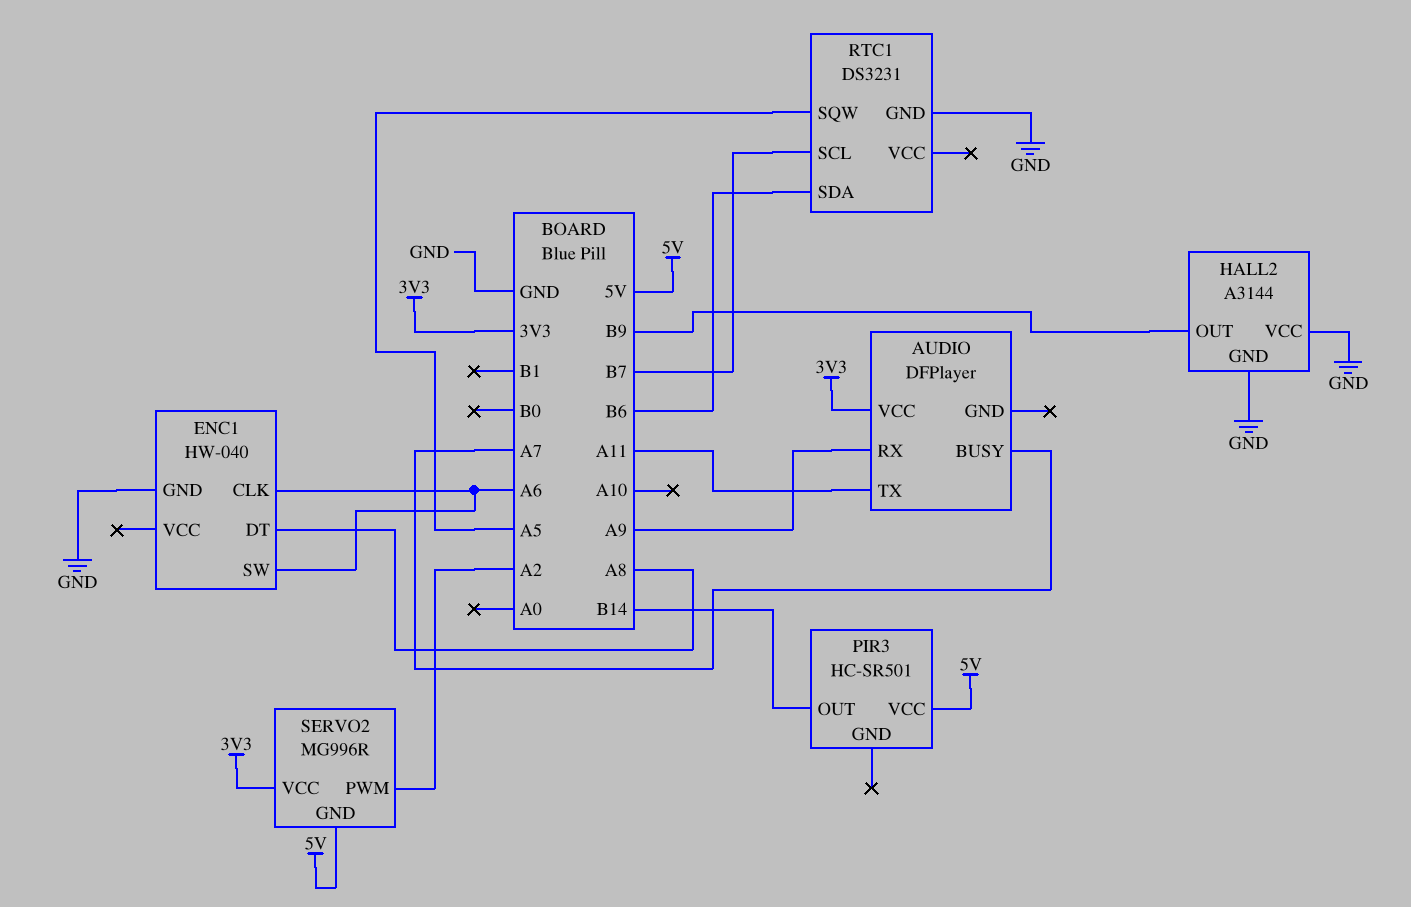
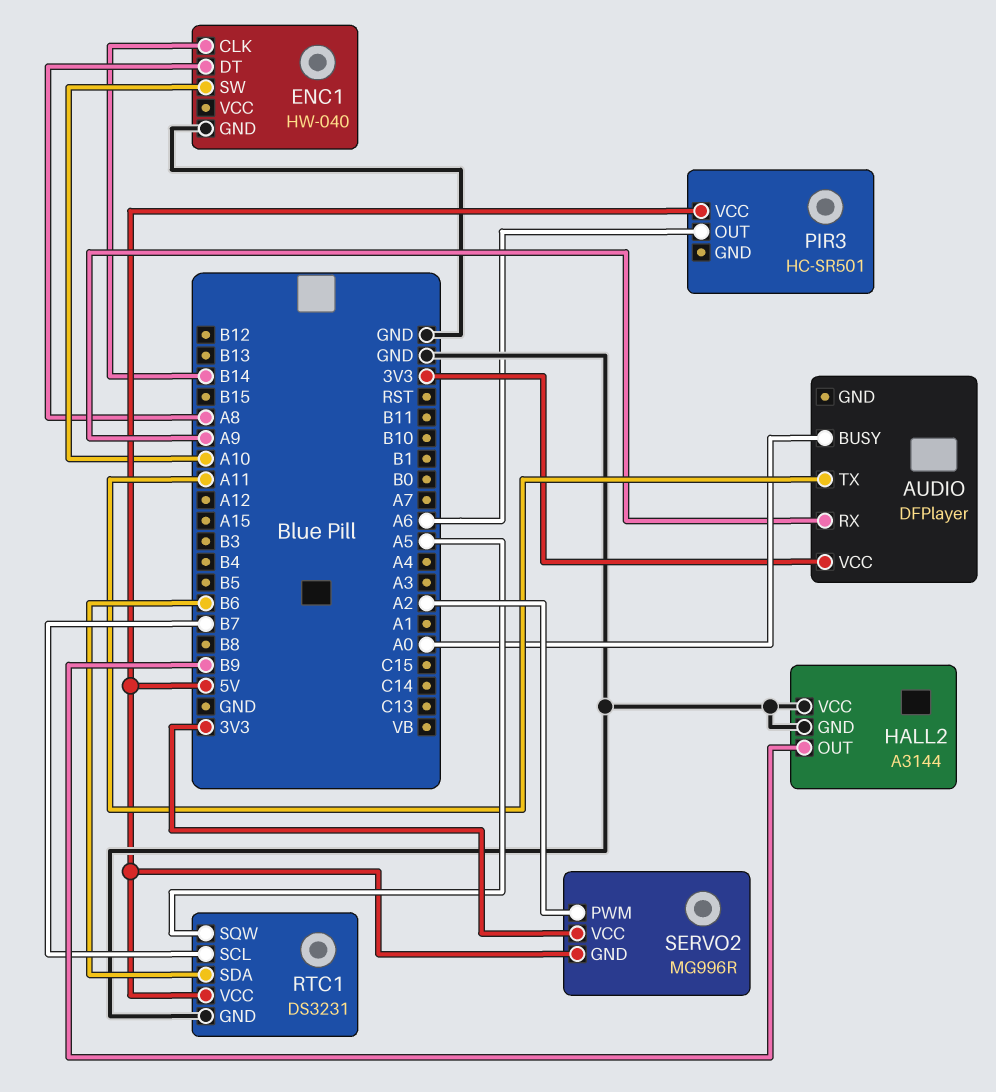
AUDIO pin BUSY: A7 -> A0
ENC1 pin CLK: A6 -> B14
ENC1 pin SW: A6 -> A10
PIR3 pin OUT: B14 -> A6
RTC1 pin VCC: none -> 5V

